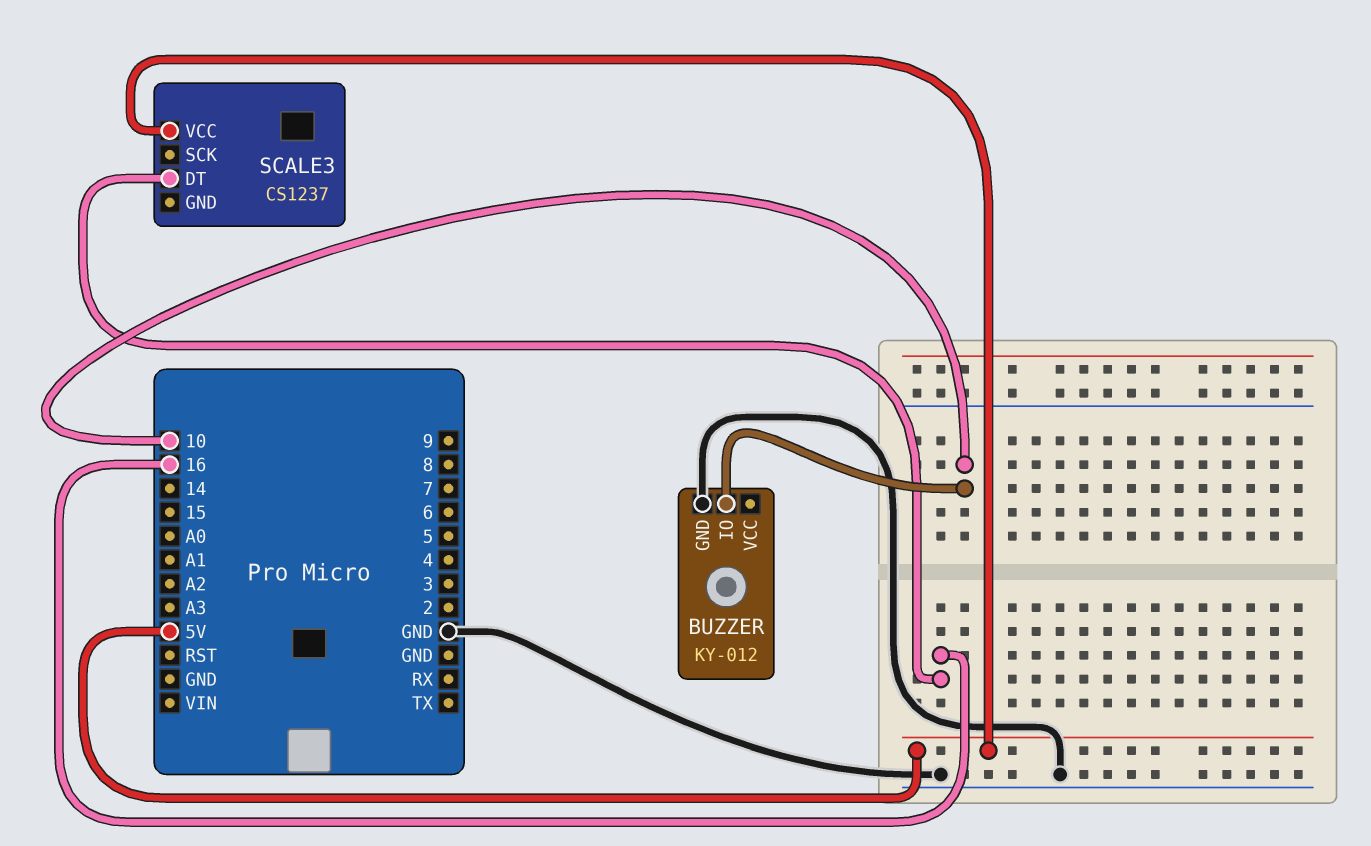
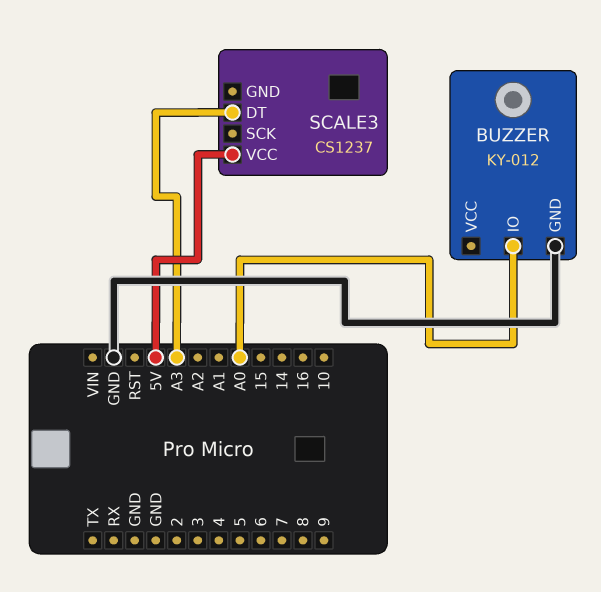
BUZZER pin IO: 10 -> A0
SCALE3 pin DT: 16 -> A3

